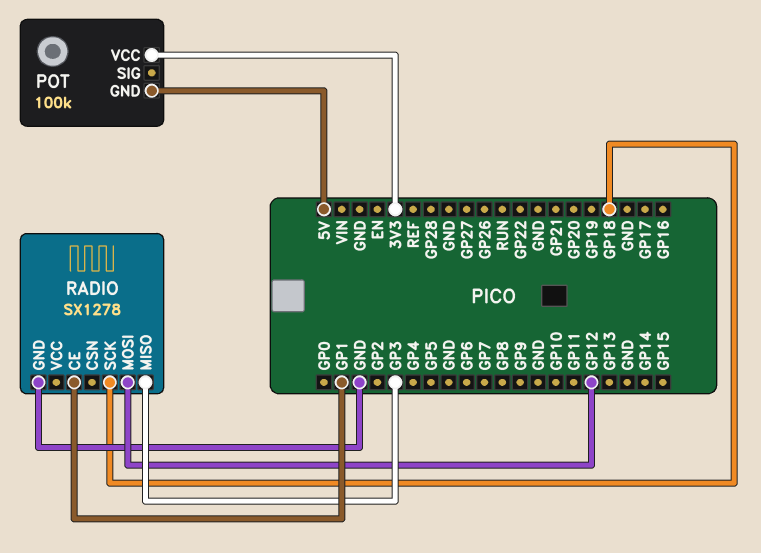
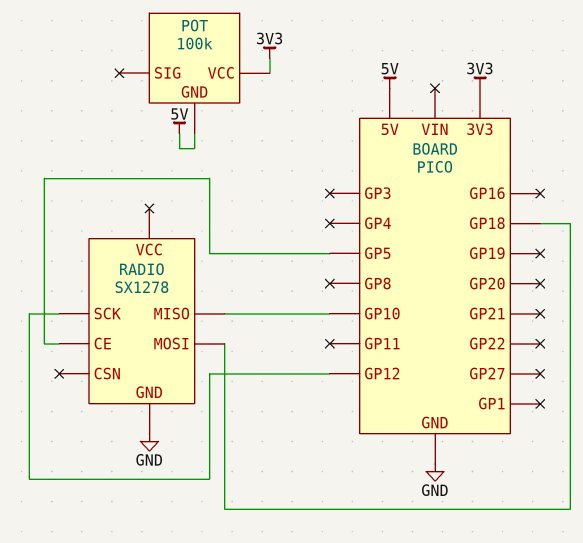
RADIO pin CE: GP1 -> GP5
RADIO pin MISO: GP3 -> GP10
RADIO pin MOSI: GP12 -> GP18
RADIO pin SCK: GP18 -> GP12

